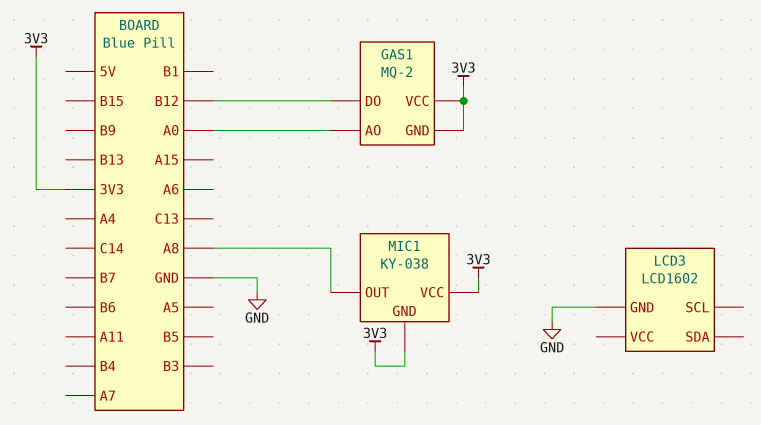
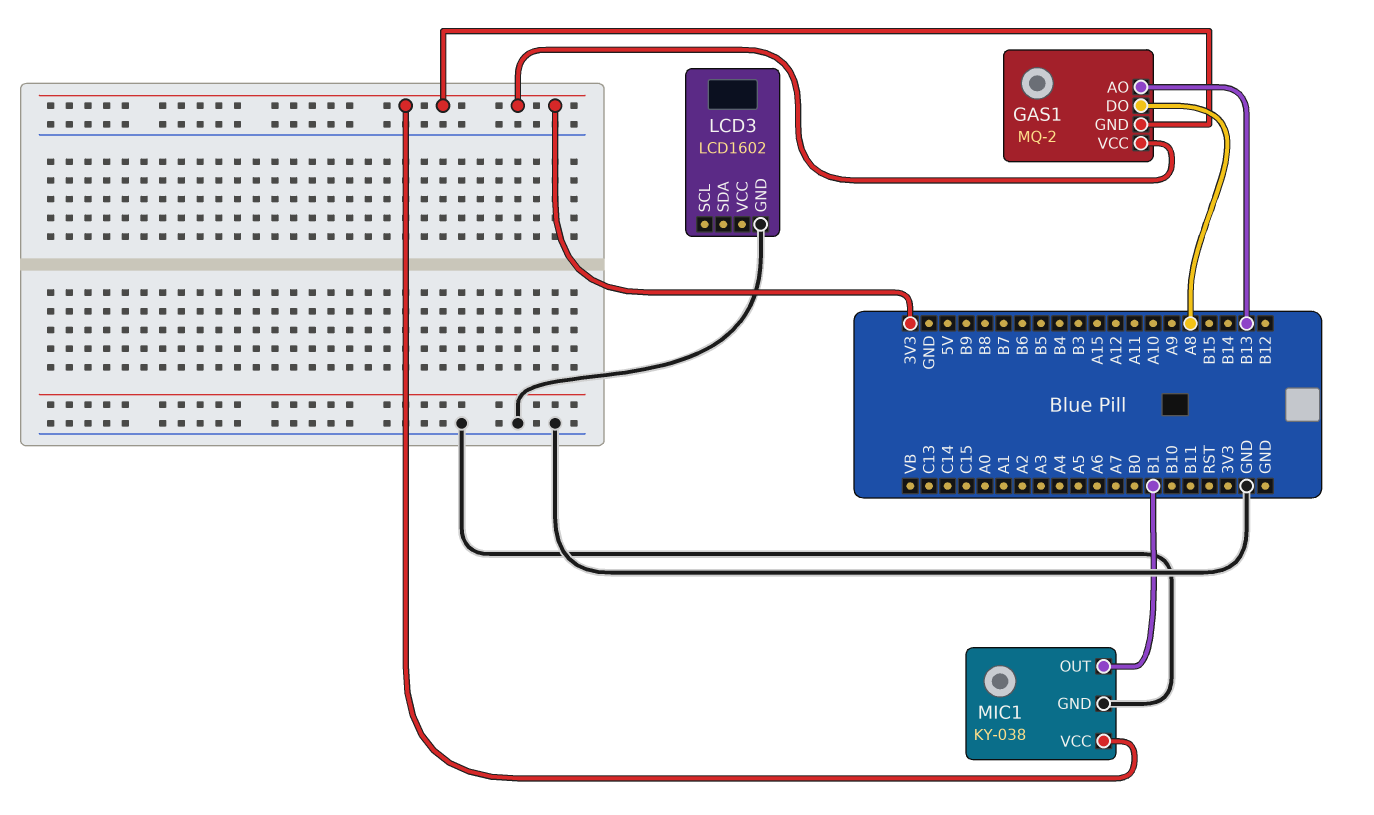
GAS1 pin AO: A0 -> B13
GAS1 pin DO: B12 -> A8
MIC1 pin GND: 3V3 -> GND
MIC1 pin OUT: A8 -> B1

